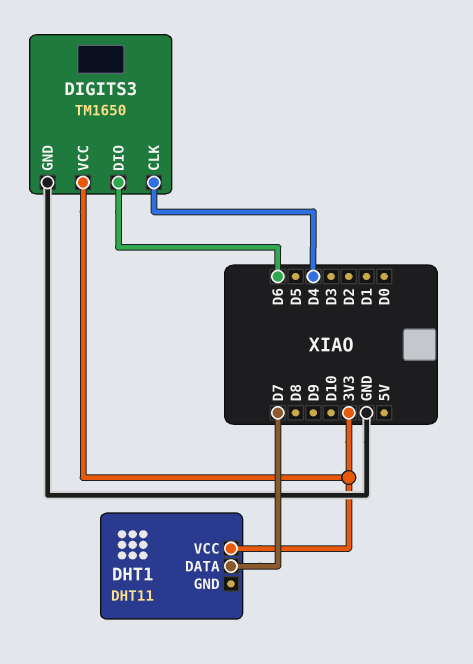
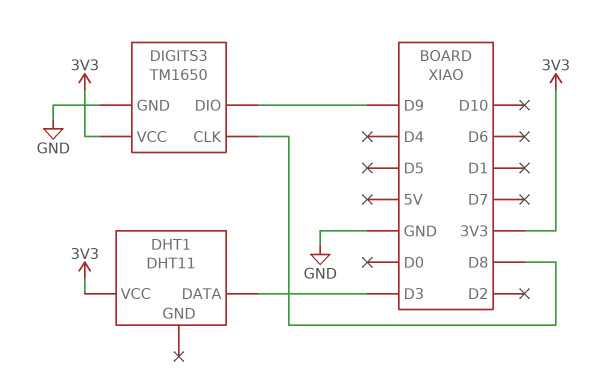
DHT1 pin DATA: D7 -> D3
DIGITS3 pin CLK: D4 -> D8
DIGITS3 pin DIO: D6 -> D9

